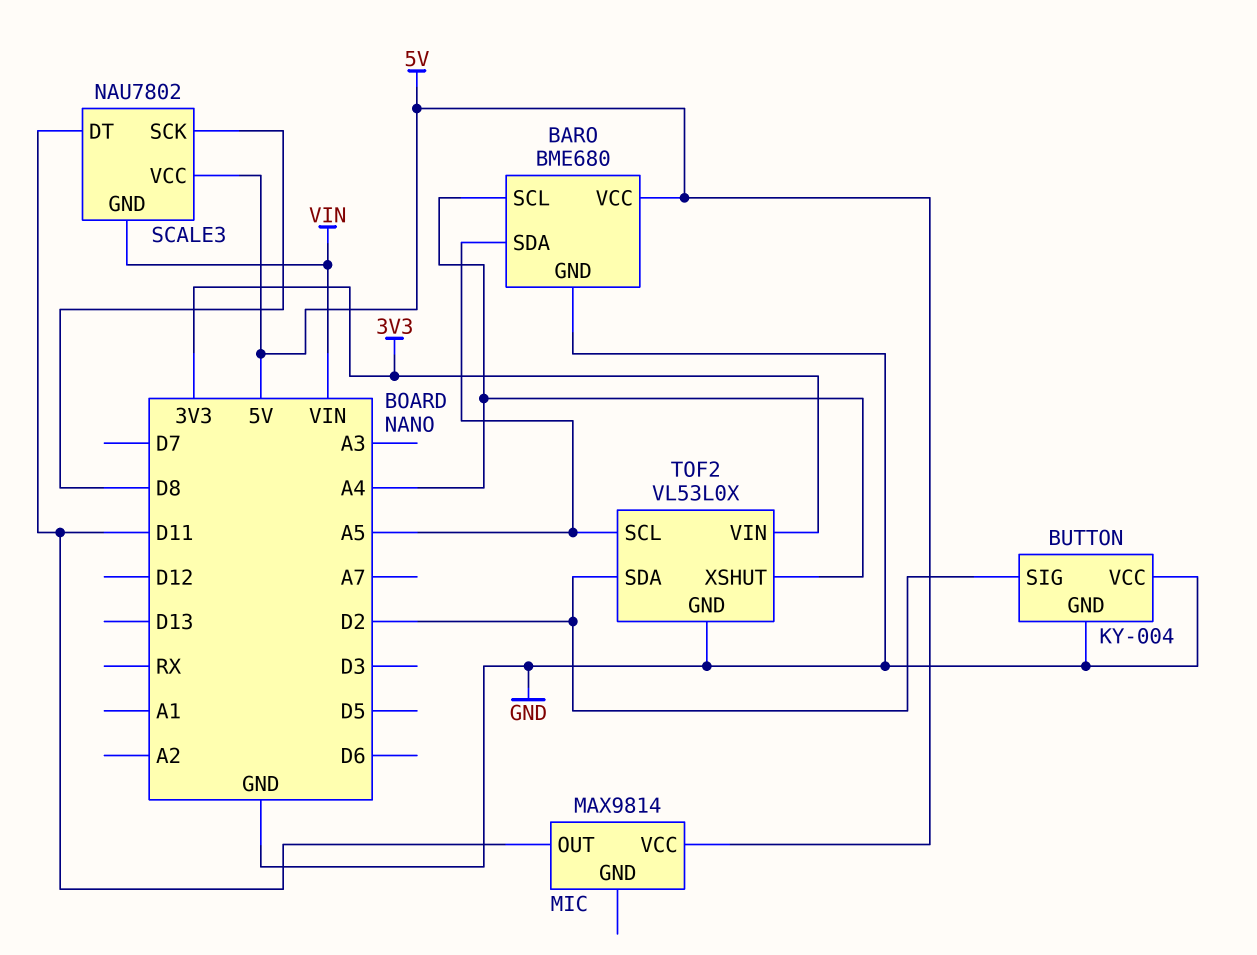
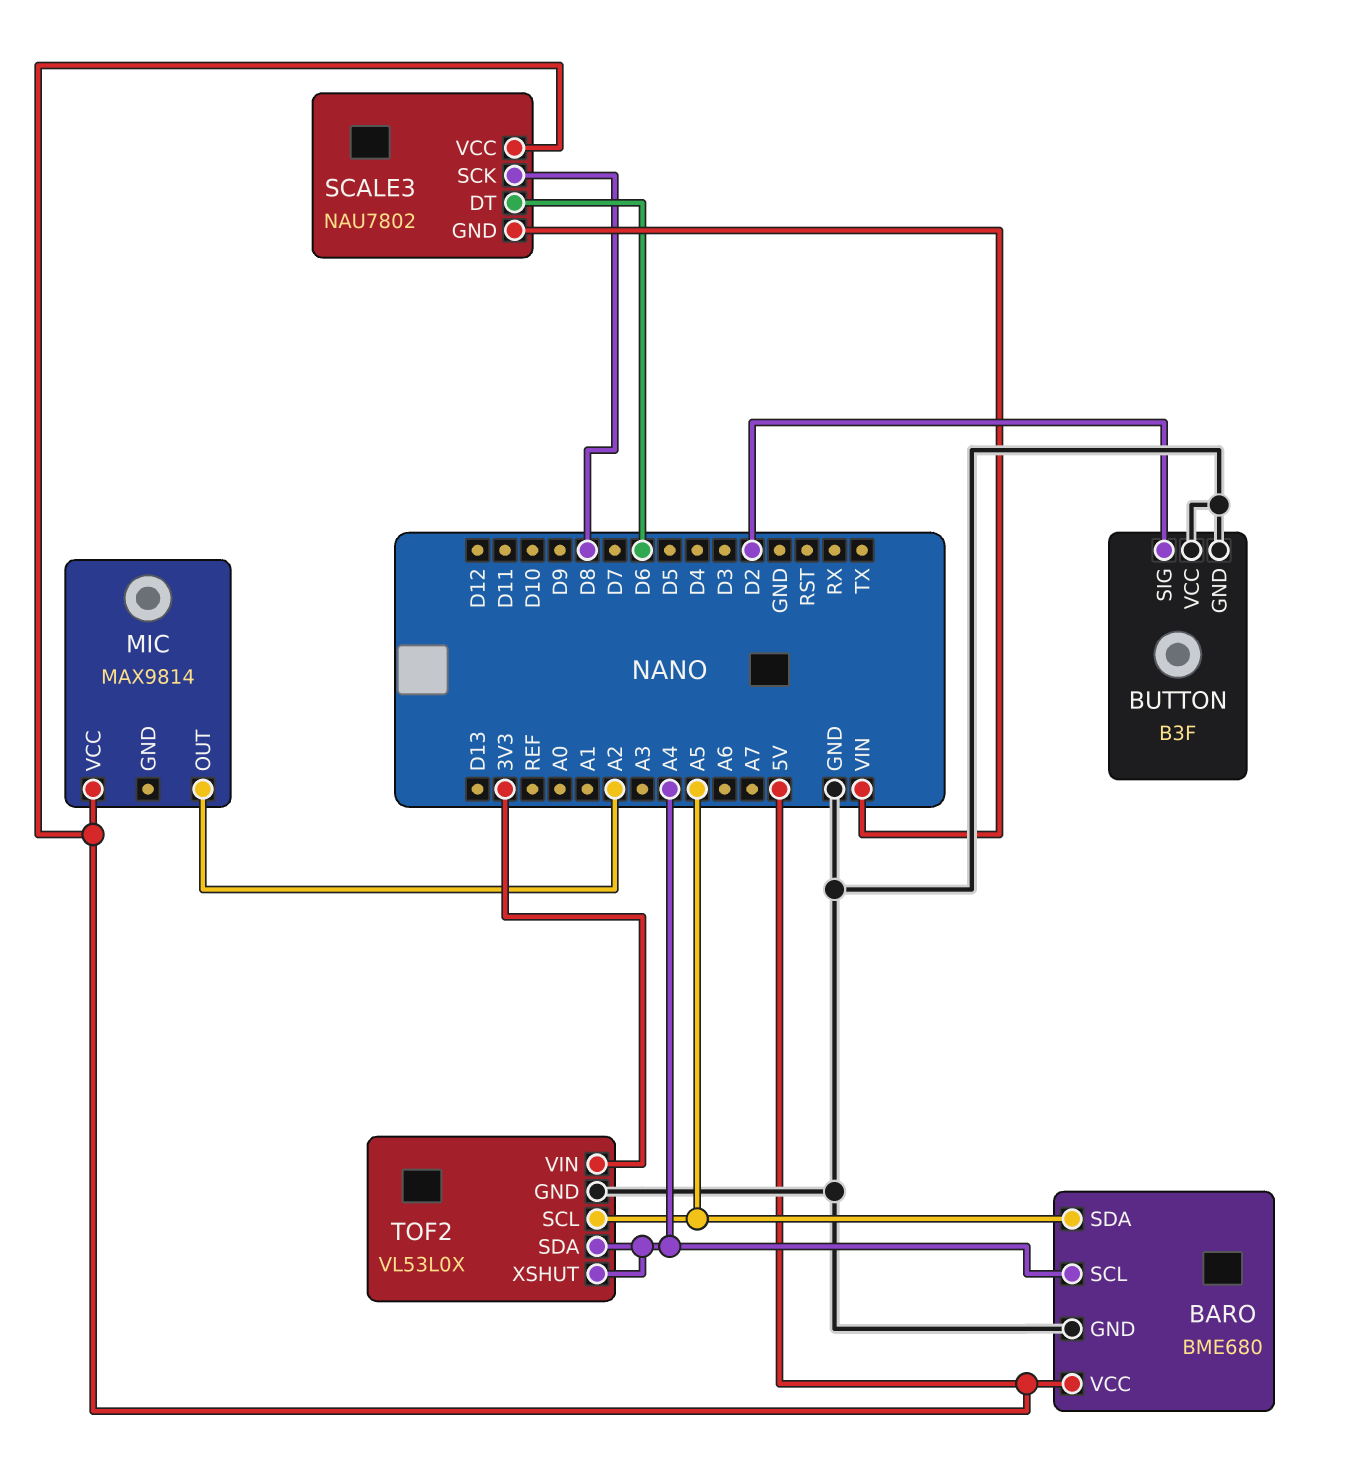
BUTTON: KY-004 -> B3F
MIC pin OUT: D11 -> A2
SCALE3 pin DT: D11 -> D6
TOF2 pin SDA: D2 -> A4

